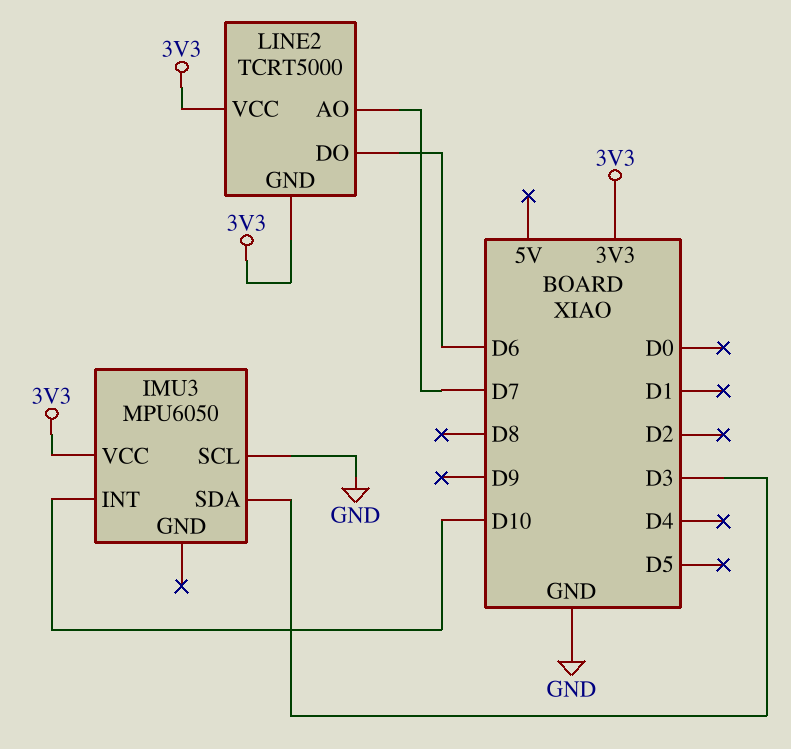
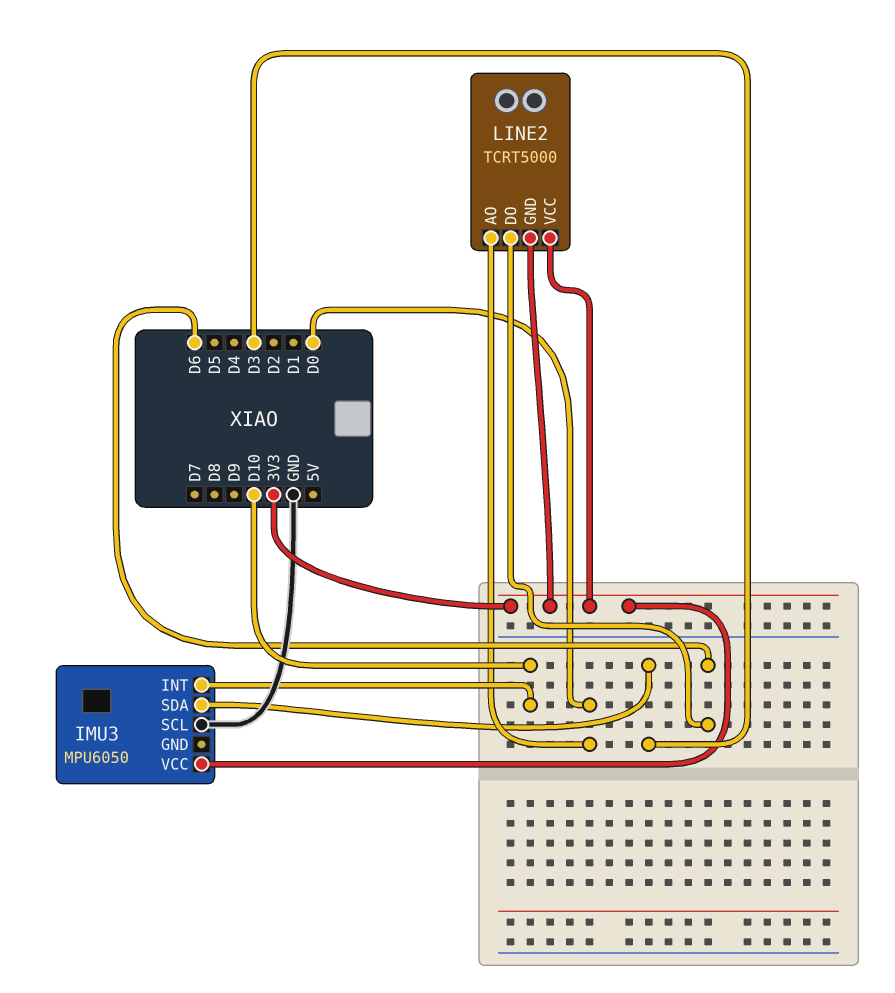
LINE2 pin AO: D7 -> D0

